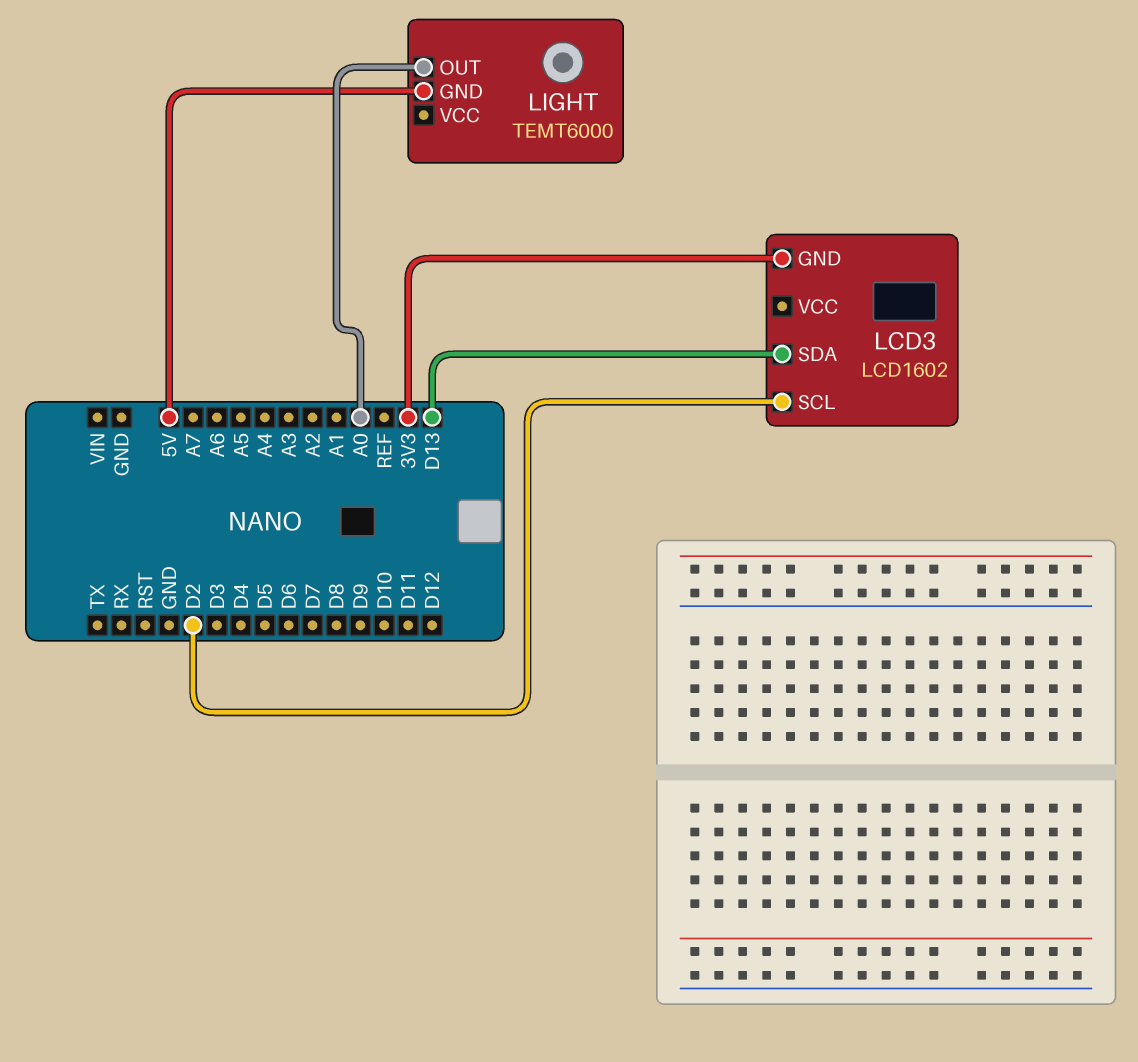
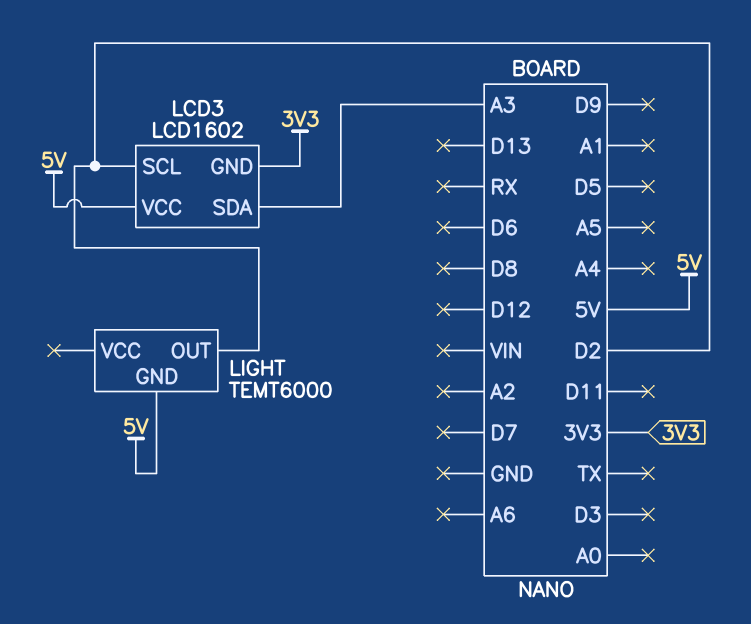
LCD3 pin SDA: D13 -> A3
LCD3 pin VCC: none -> 5V
LIGHT pin OUT: A0 -> D2

